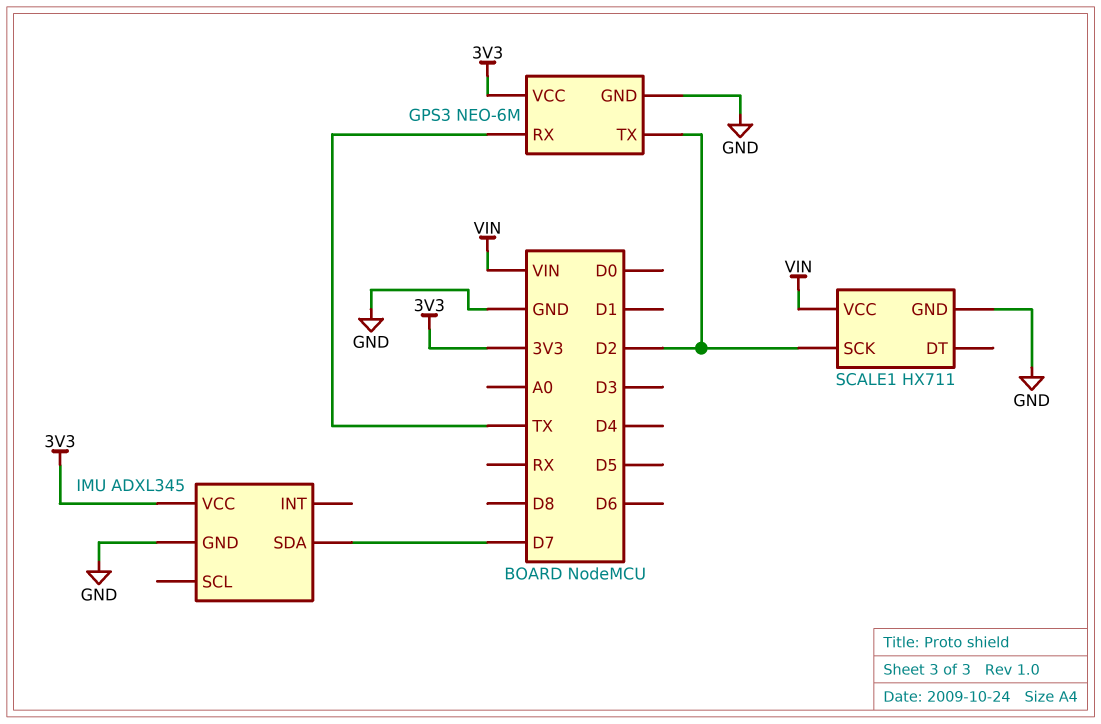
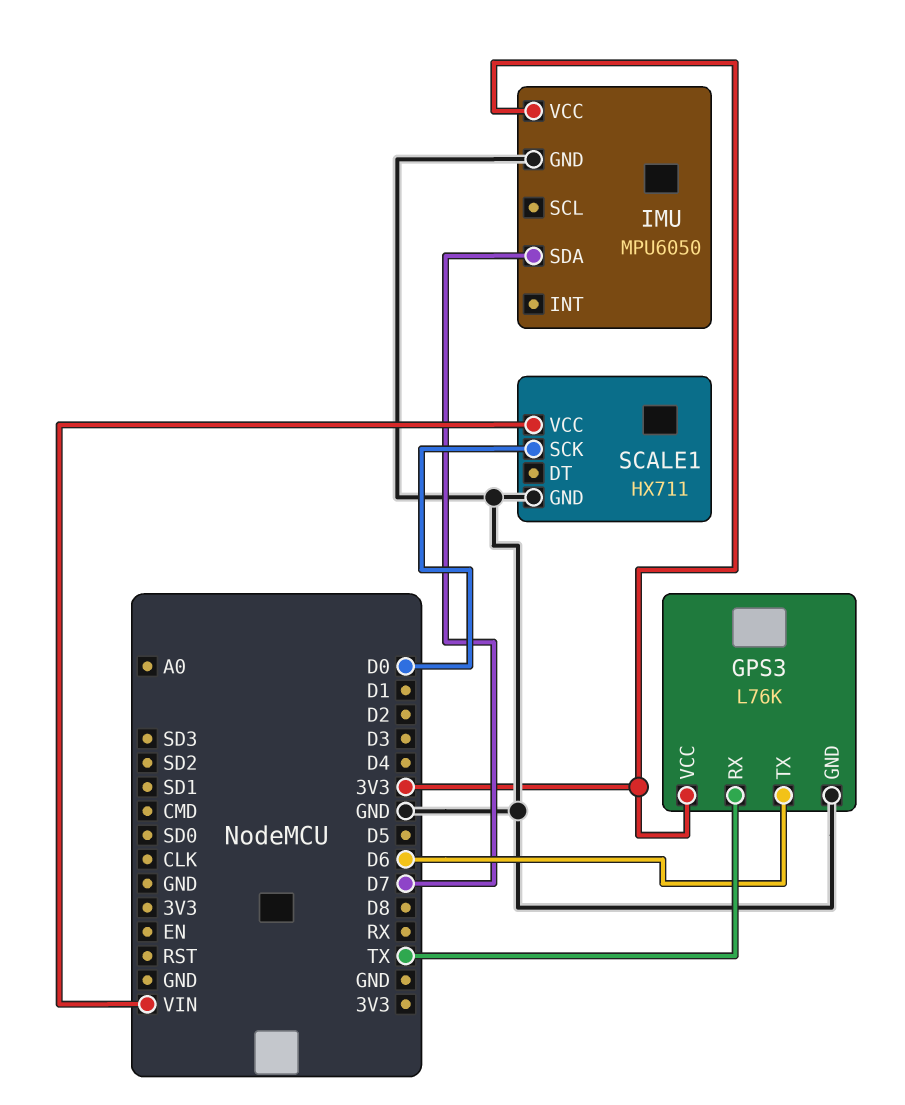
GPS3: NEO-6M -> L76K
GPS3 pin TX: D2 -> D6
IMU: ADXL345 -> MPU6050
SCALE1 pin SCK: D2 -> D0

